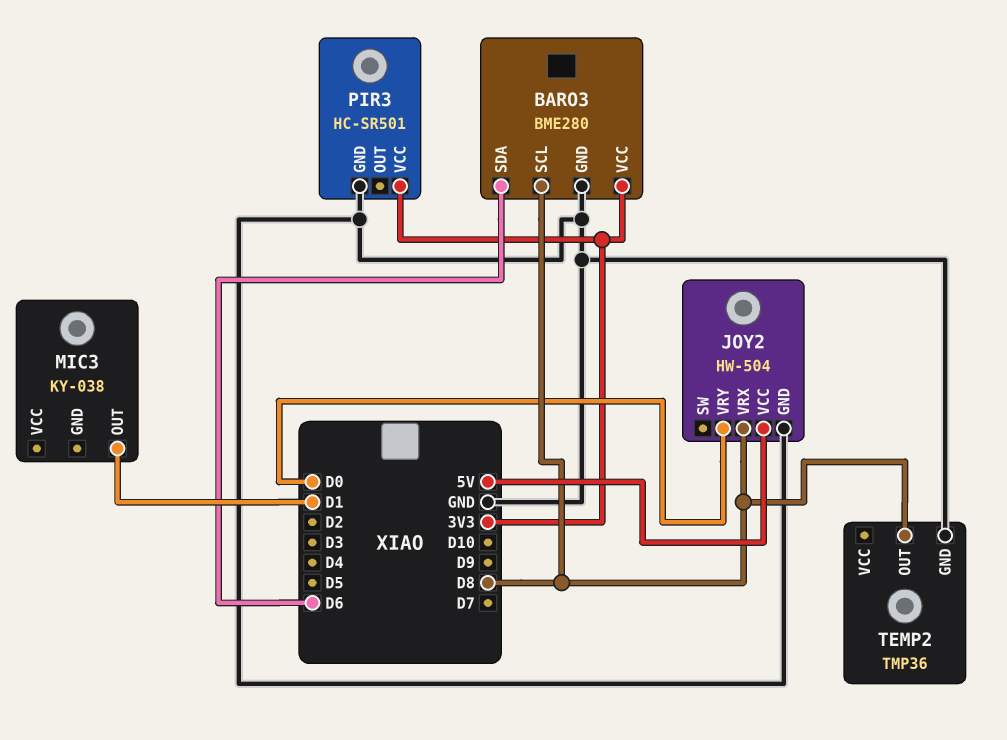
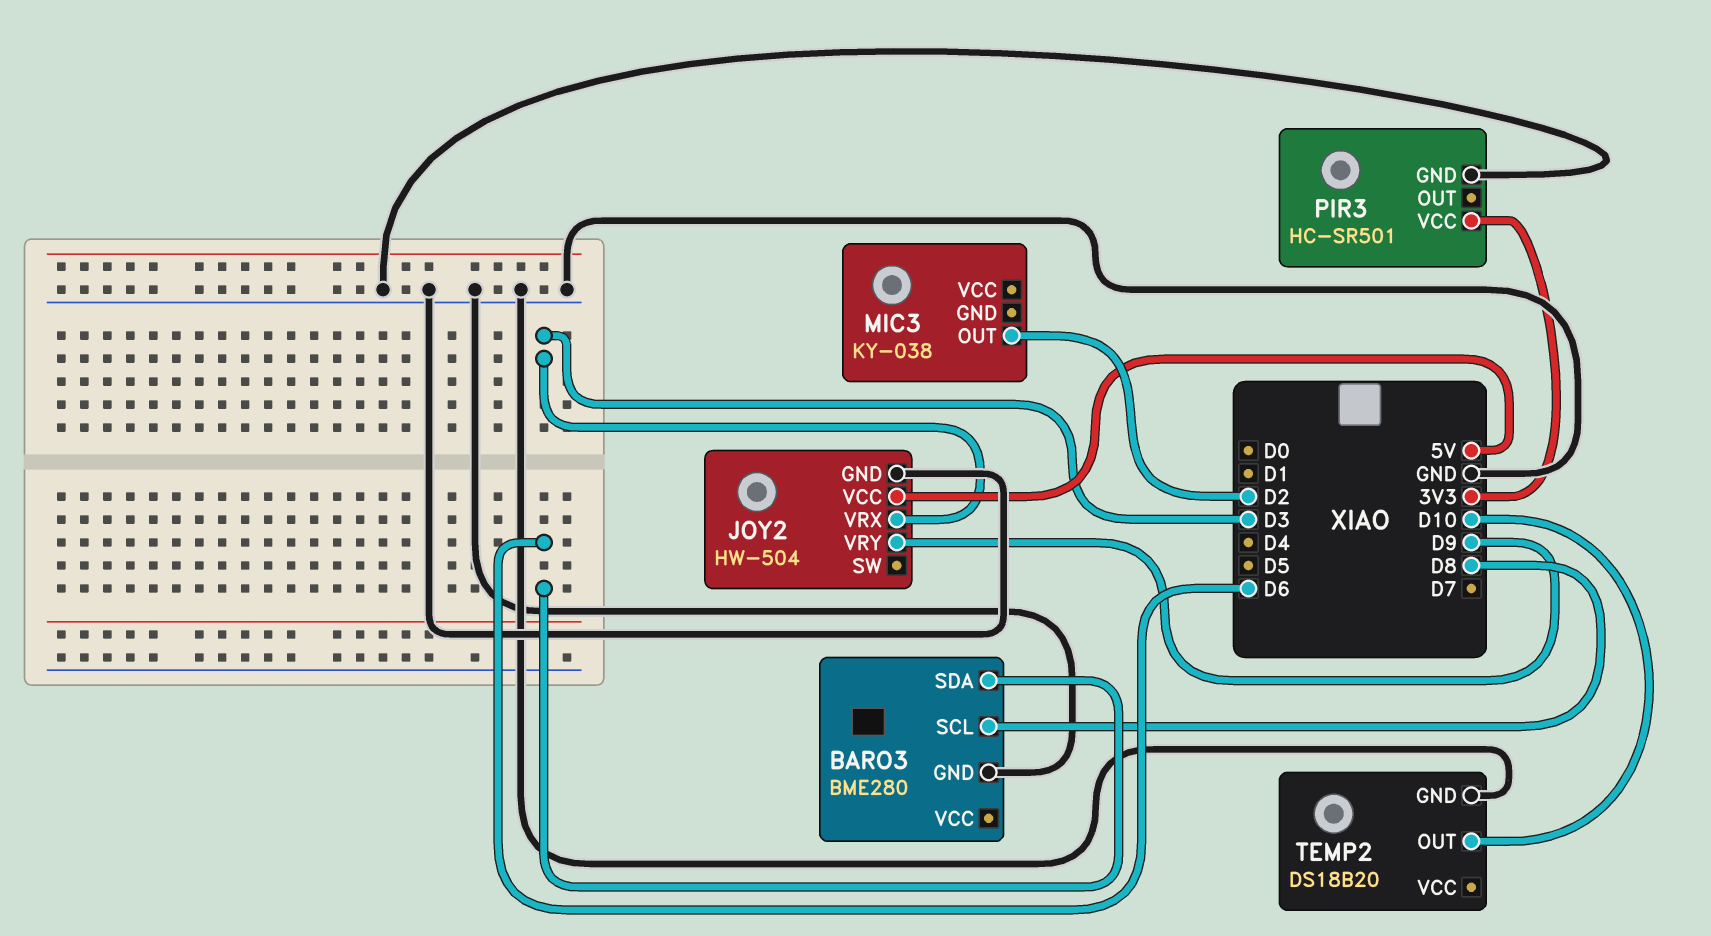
BARO3 pin VCC: 3V3 -> none
JOY2 pin VRX: D8 -> D3
JOY2 pin VRY: D0 -> D9
MIC3 pin OUT: D1 -> D2
TEMP2: TMP36 -> DS18B20
TEMP2 pin OUT: D8 -> D10

